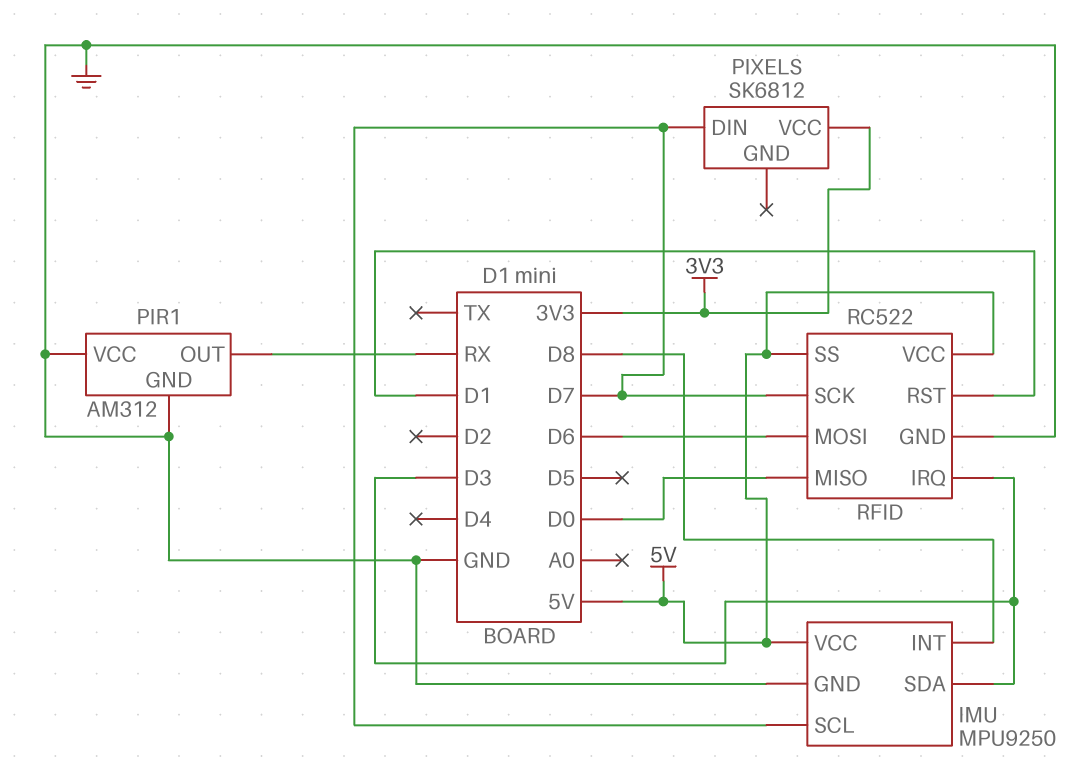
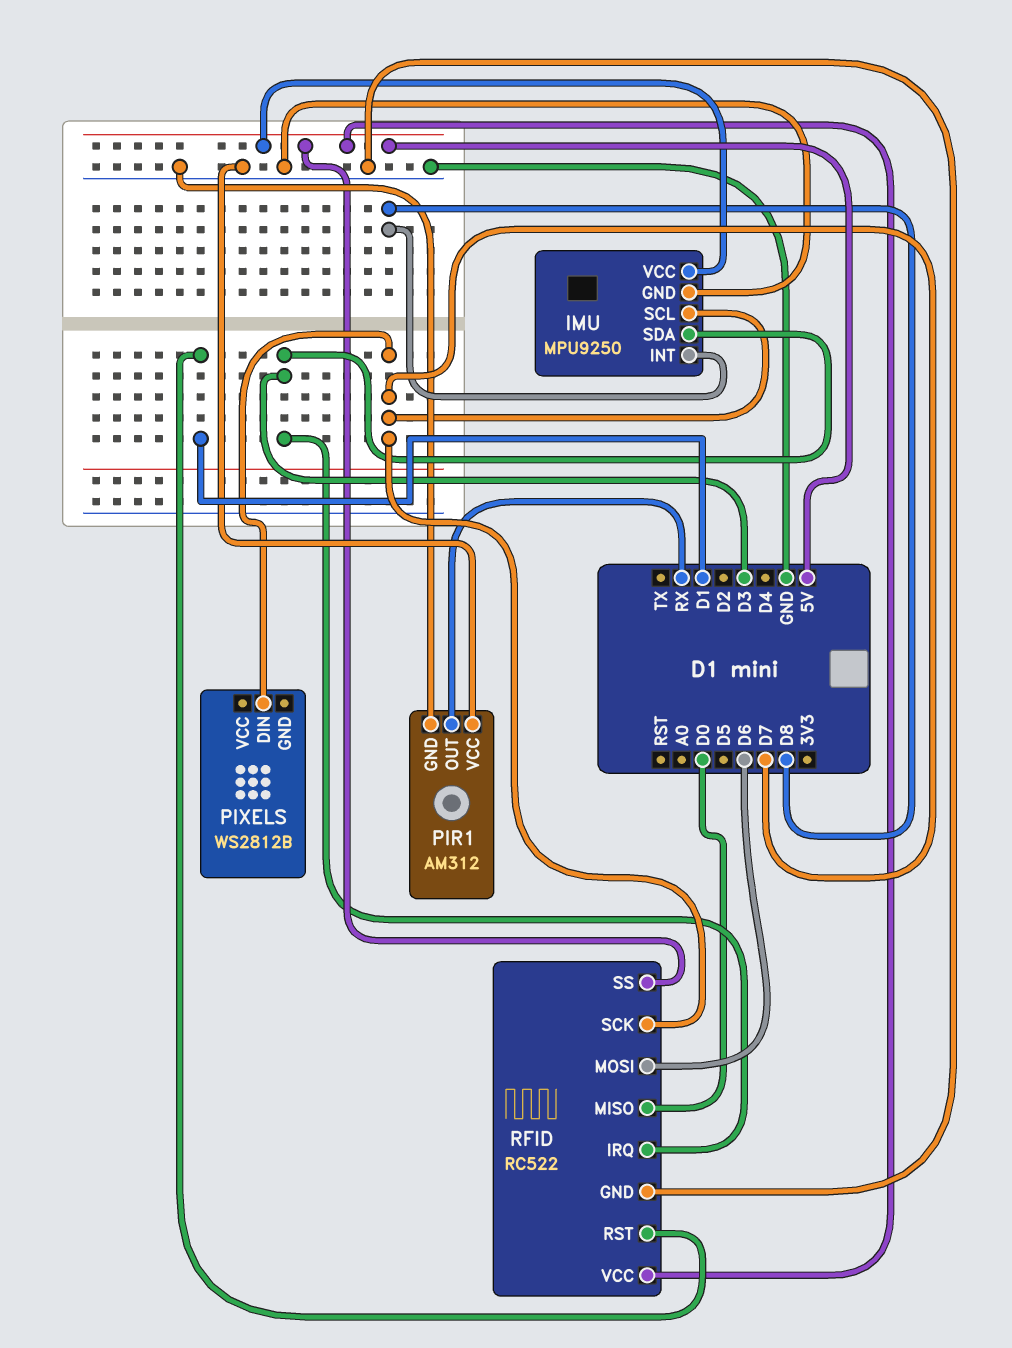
PIXELS: SK6812 -> WS2812B
PIXELS pin VCC: 3V3 -> none

